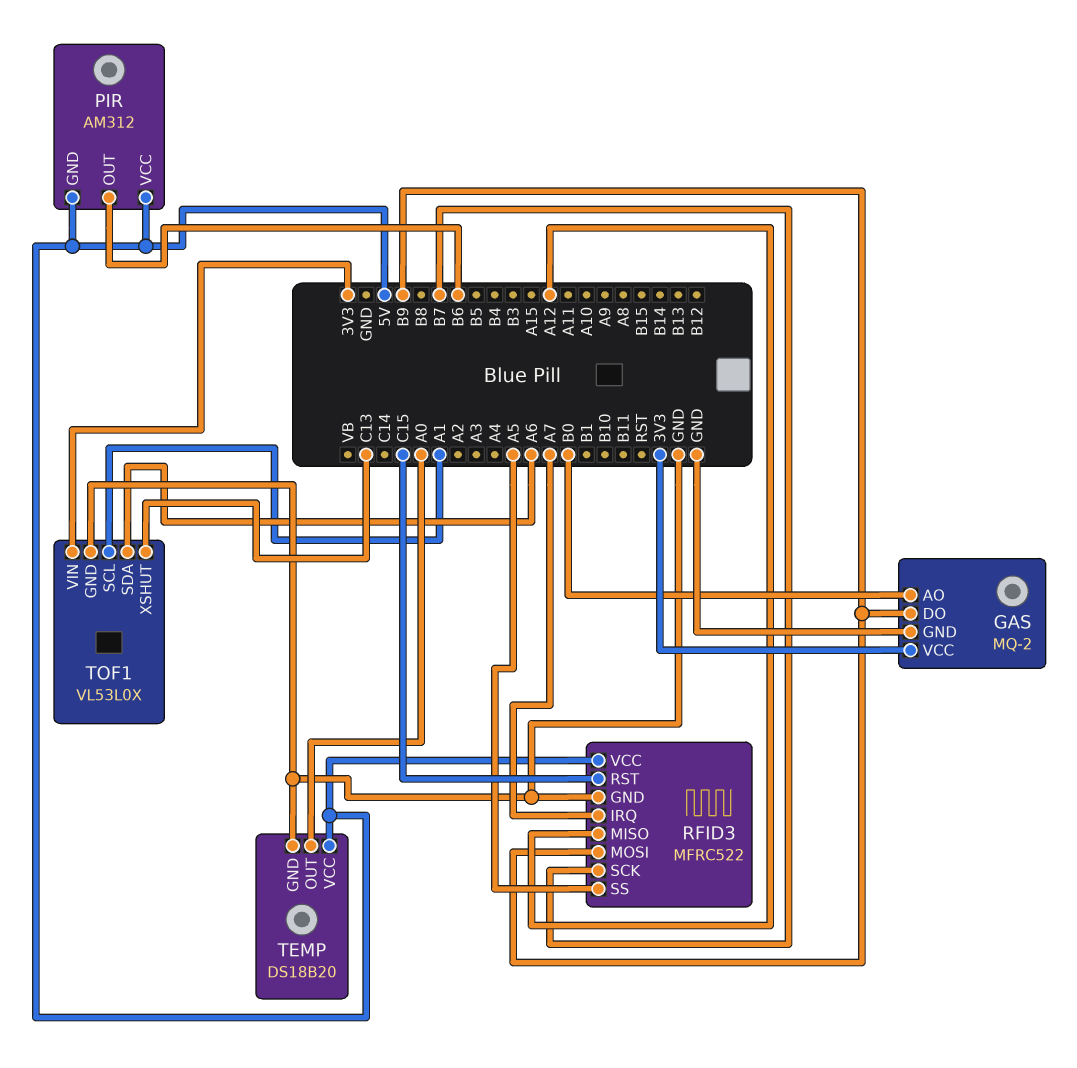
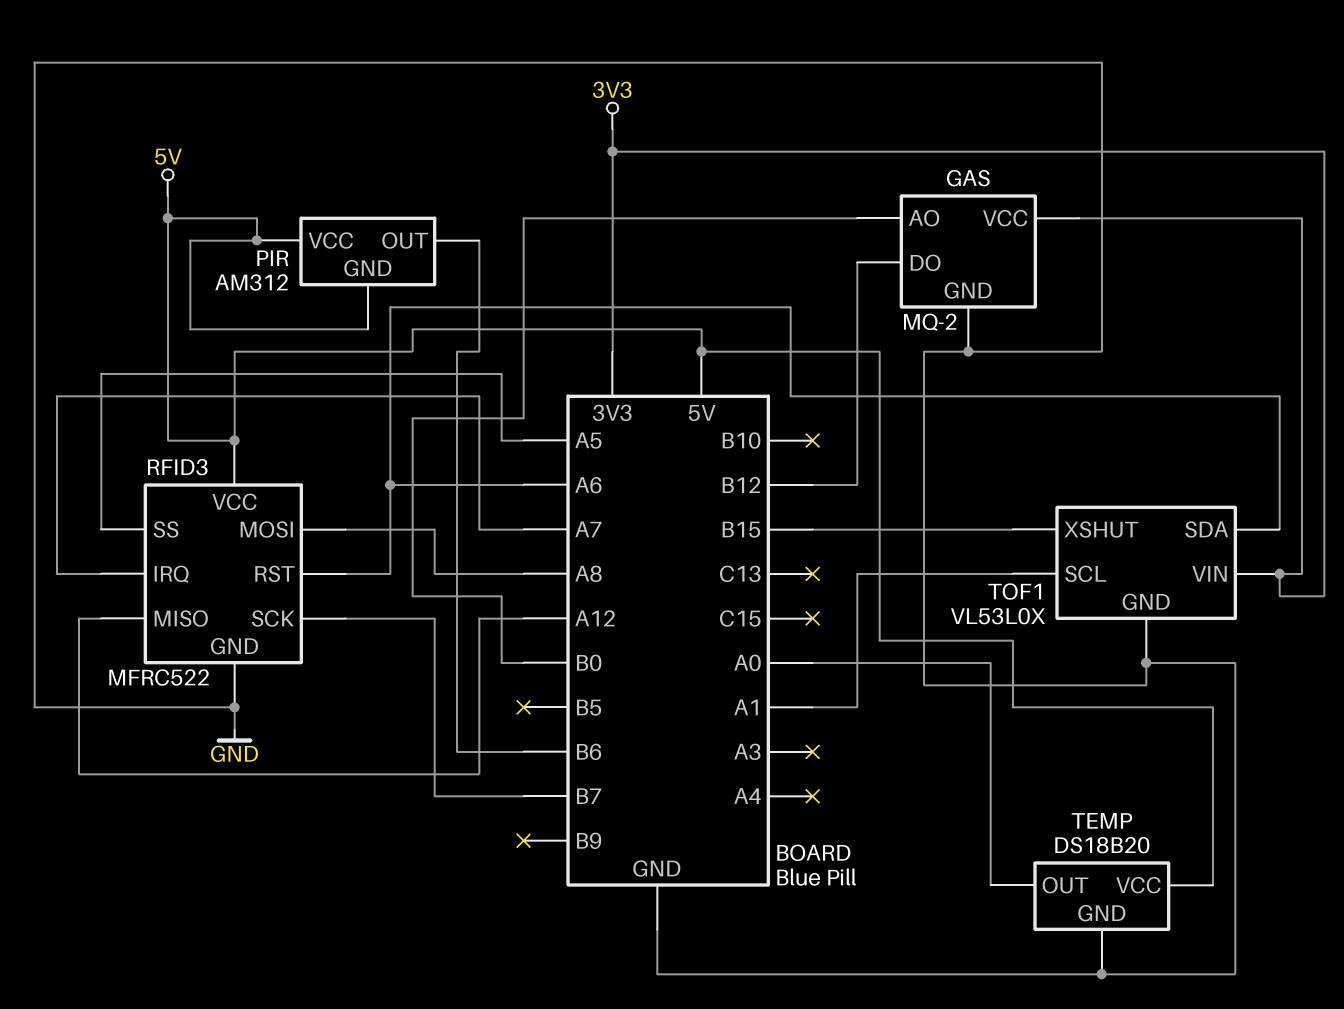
GAS pin DO: B9 -> B12
RFID3 pin MOSI: B9 -> A8
RFID3 pin RST: C15 -> A6
TOF1 pin XSHUT: C13 -> B15

